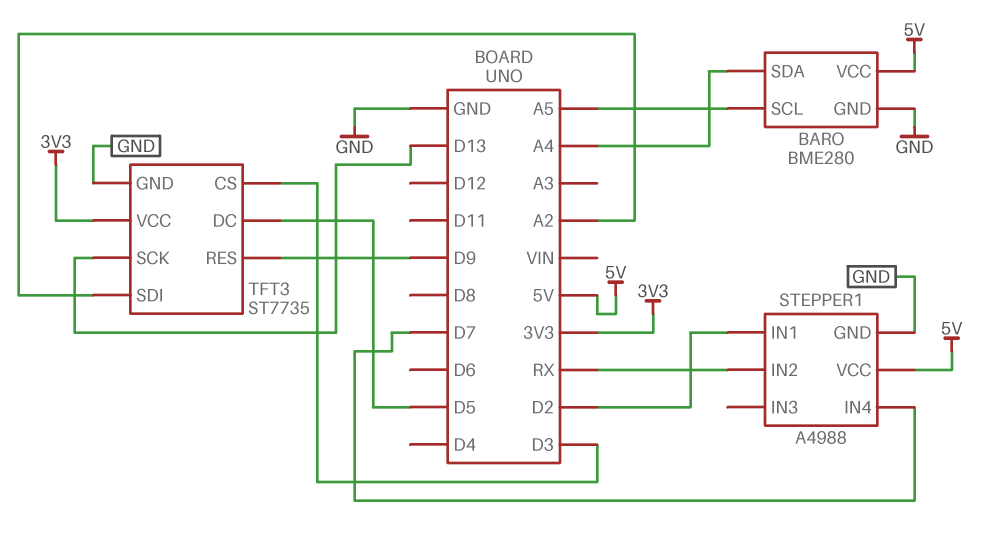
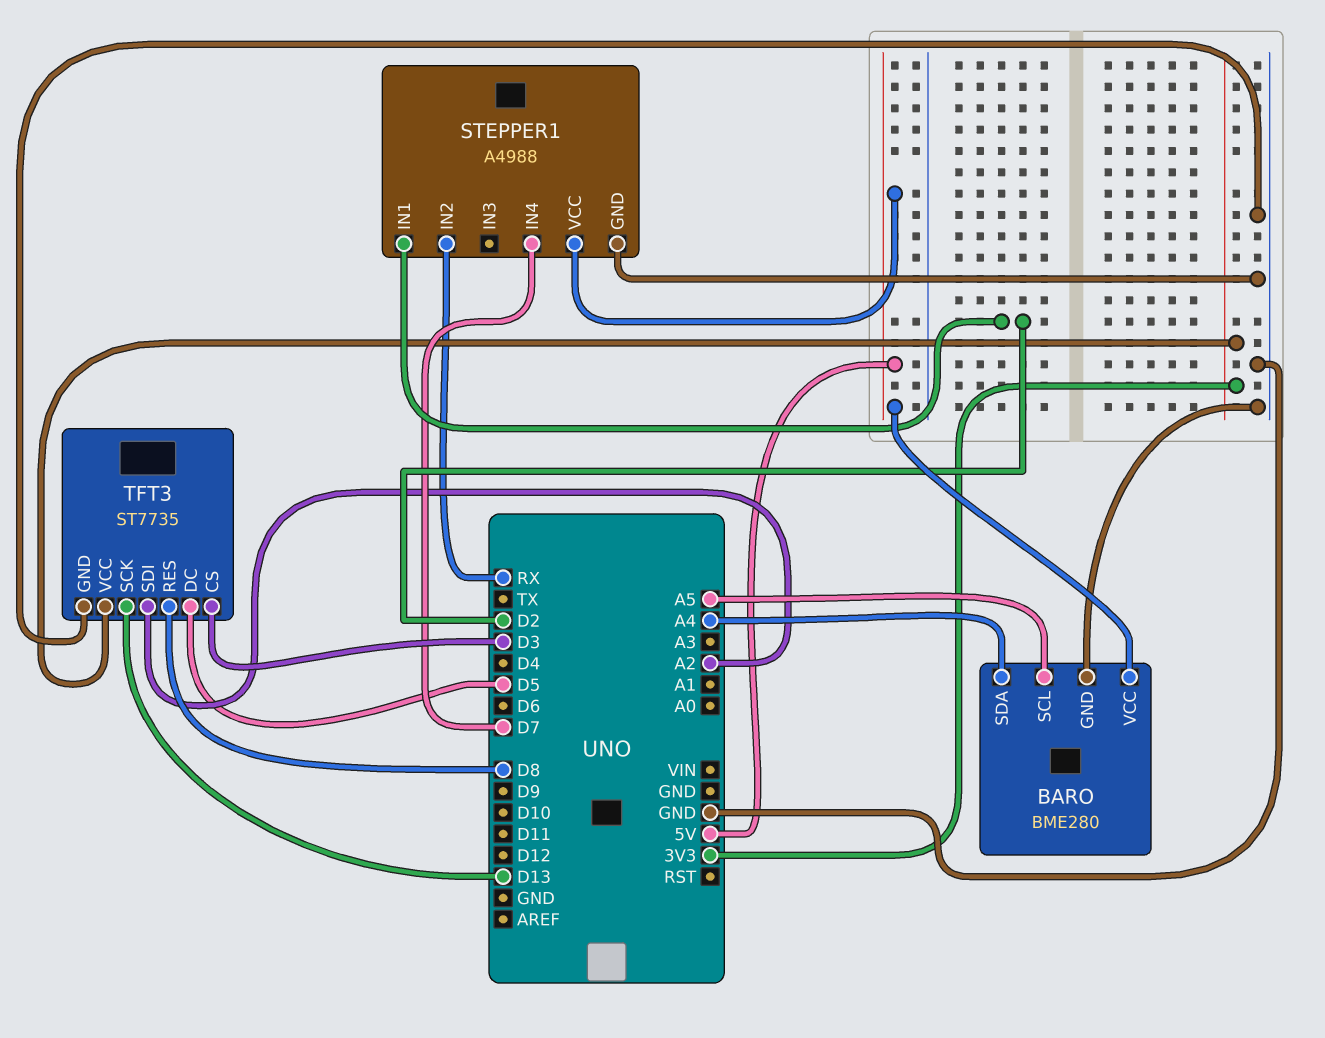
TFT3 pin RES: D9 -> D8

